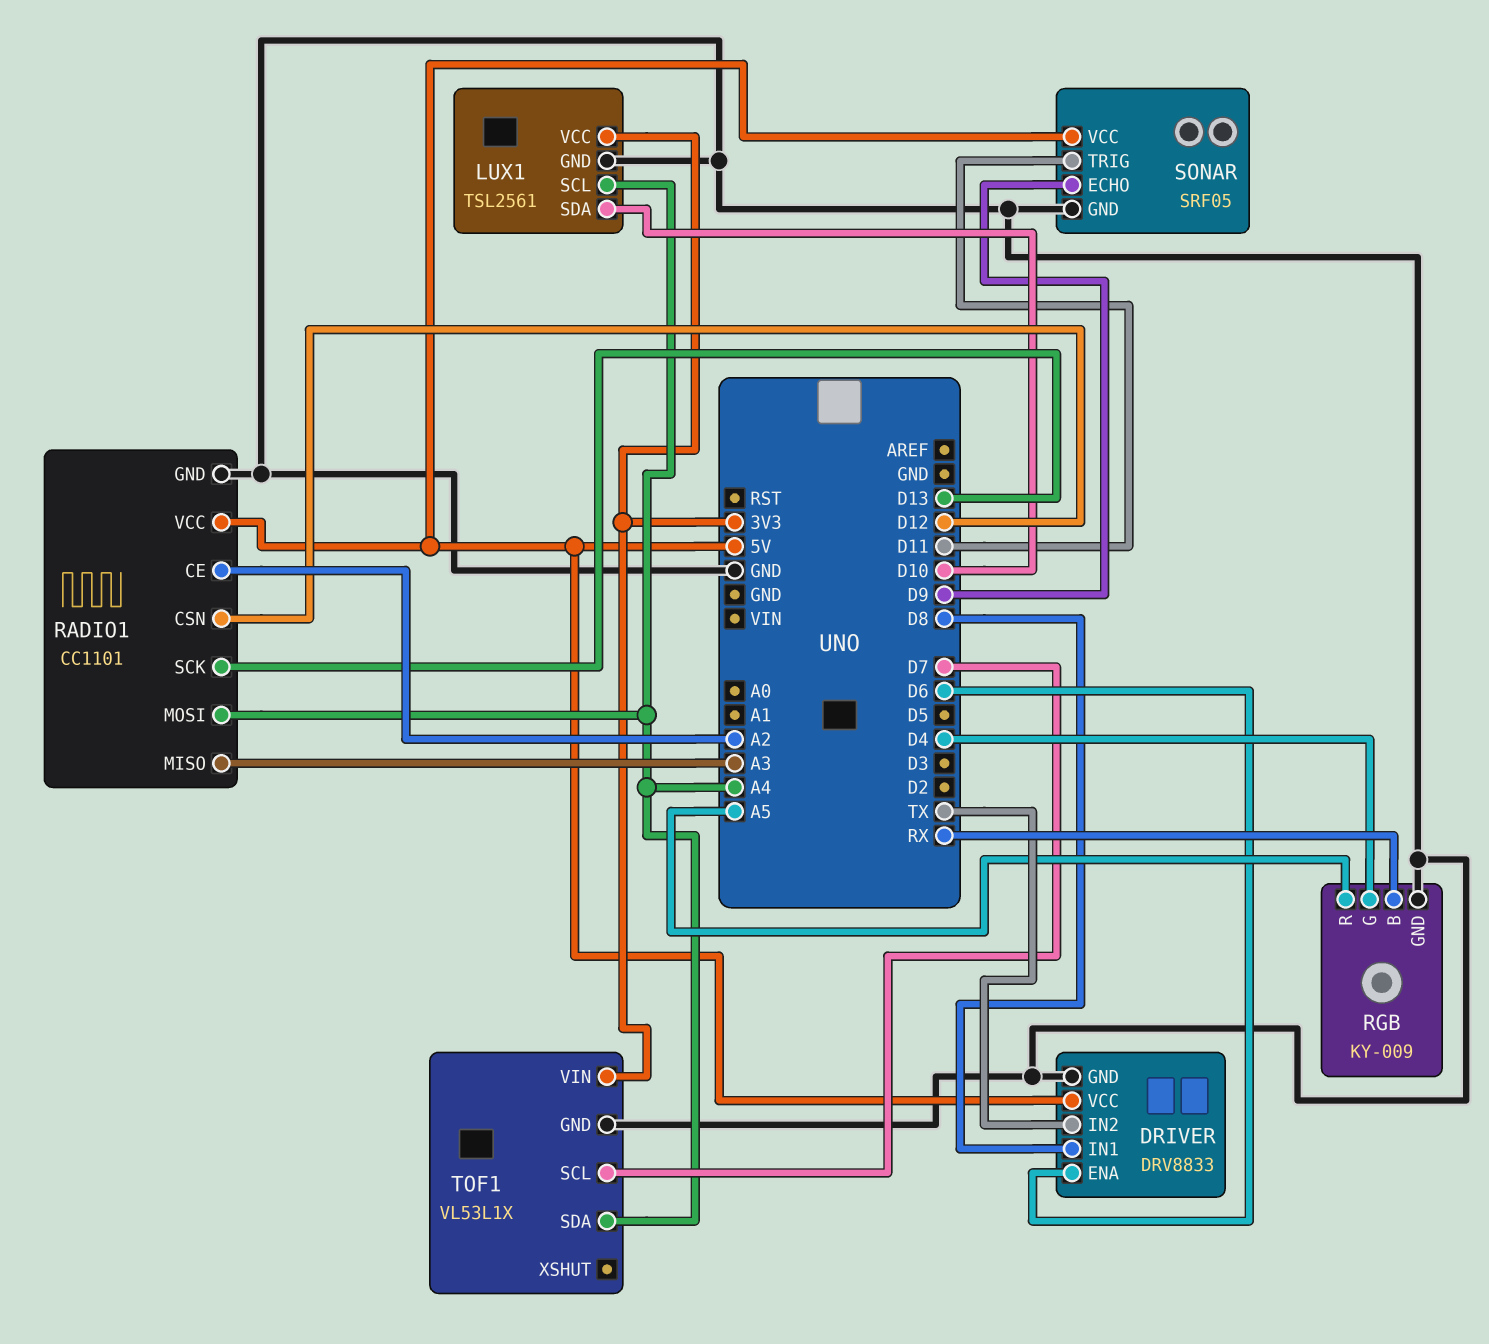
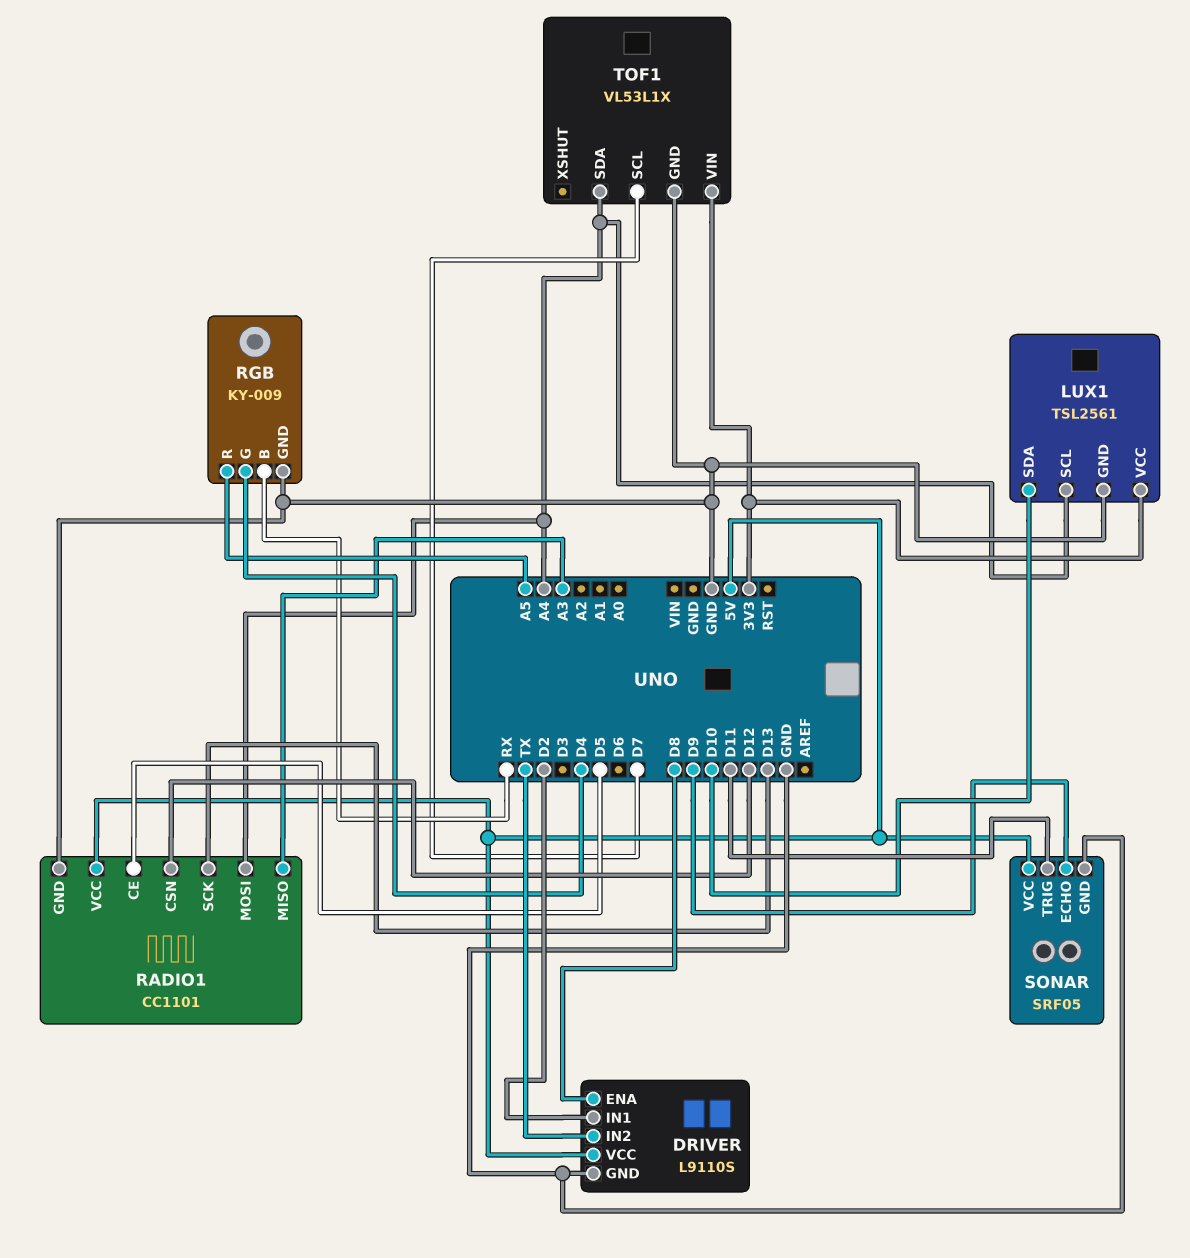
DRIVER: DRV8833 -> L9110S
DRIVER pin ENA: D6 -> D8
DRIVER pin IN1: D8 -> D2
RADIO1 pin CE: A2 -> D5

